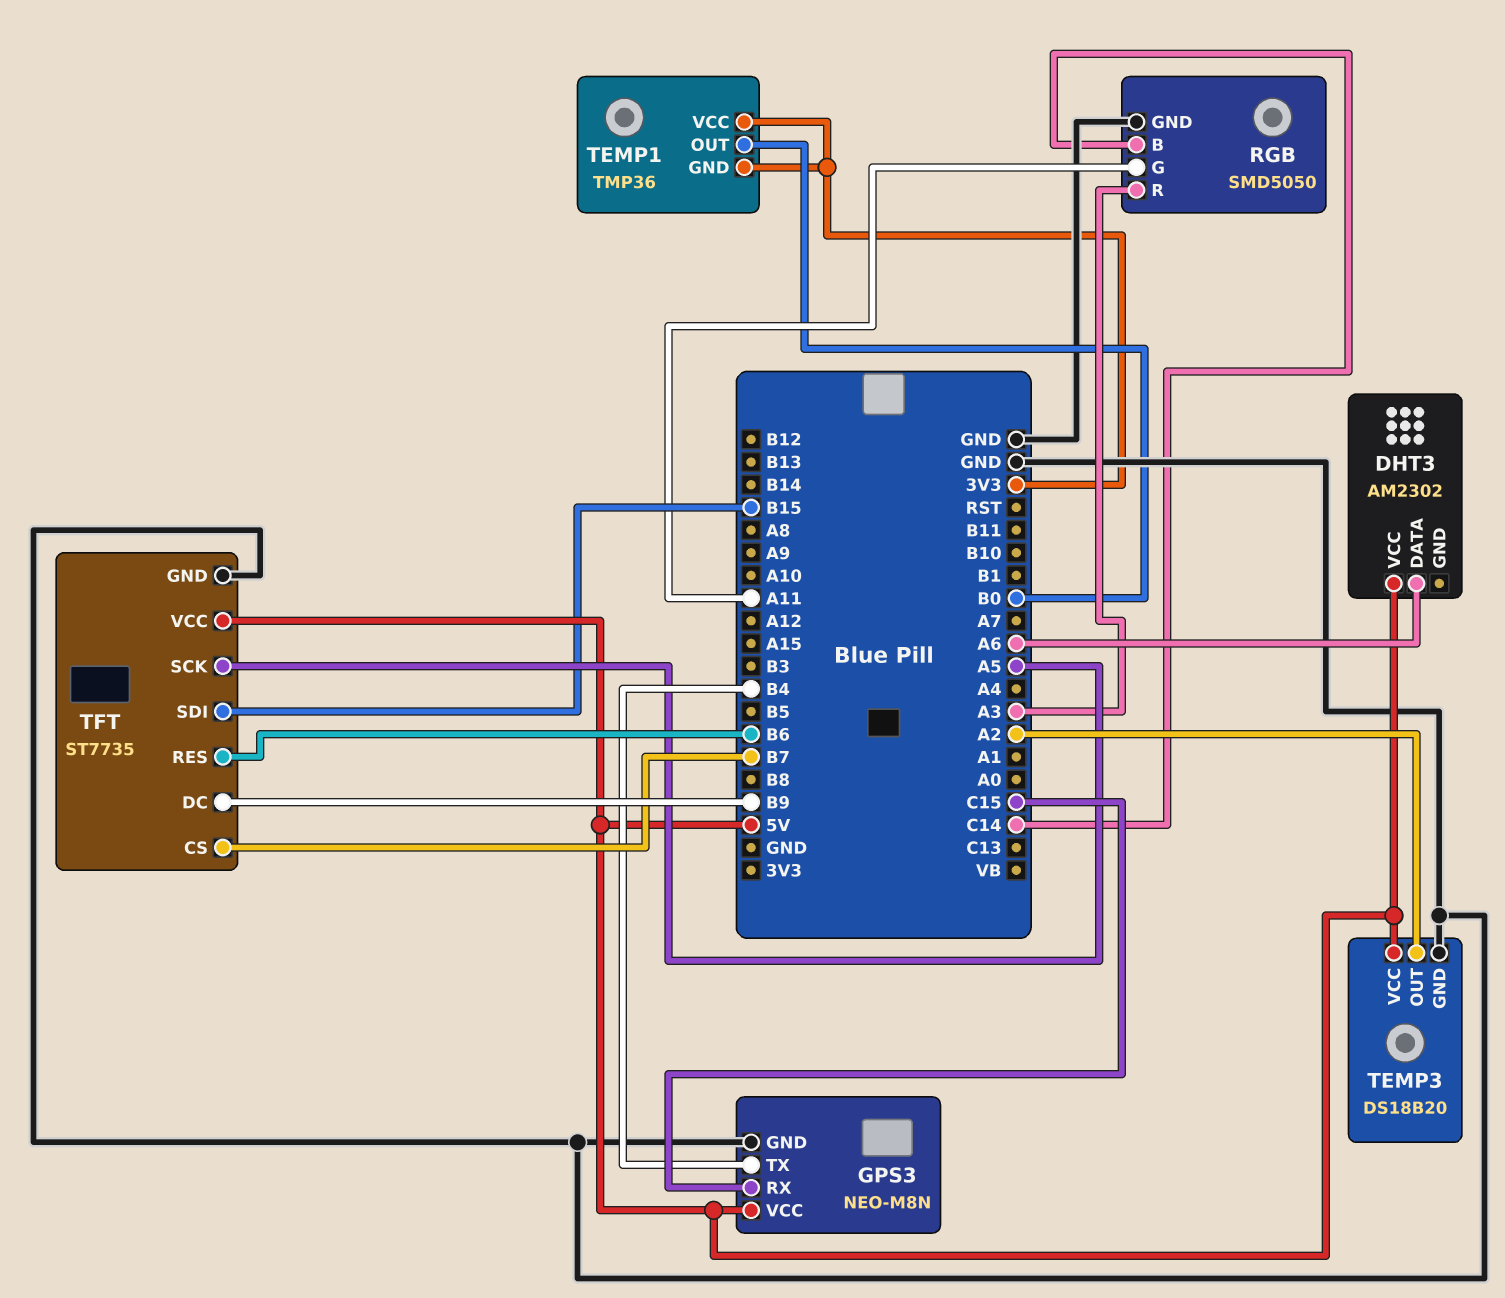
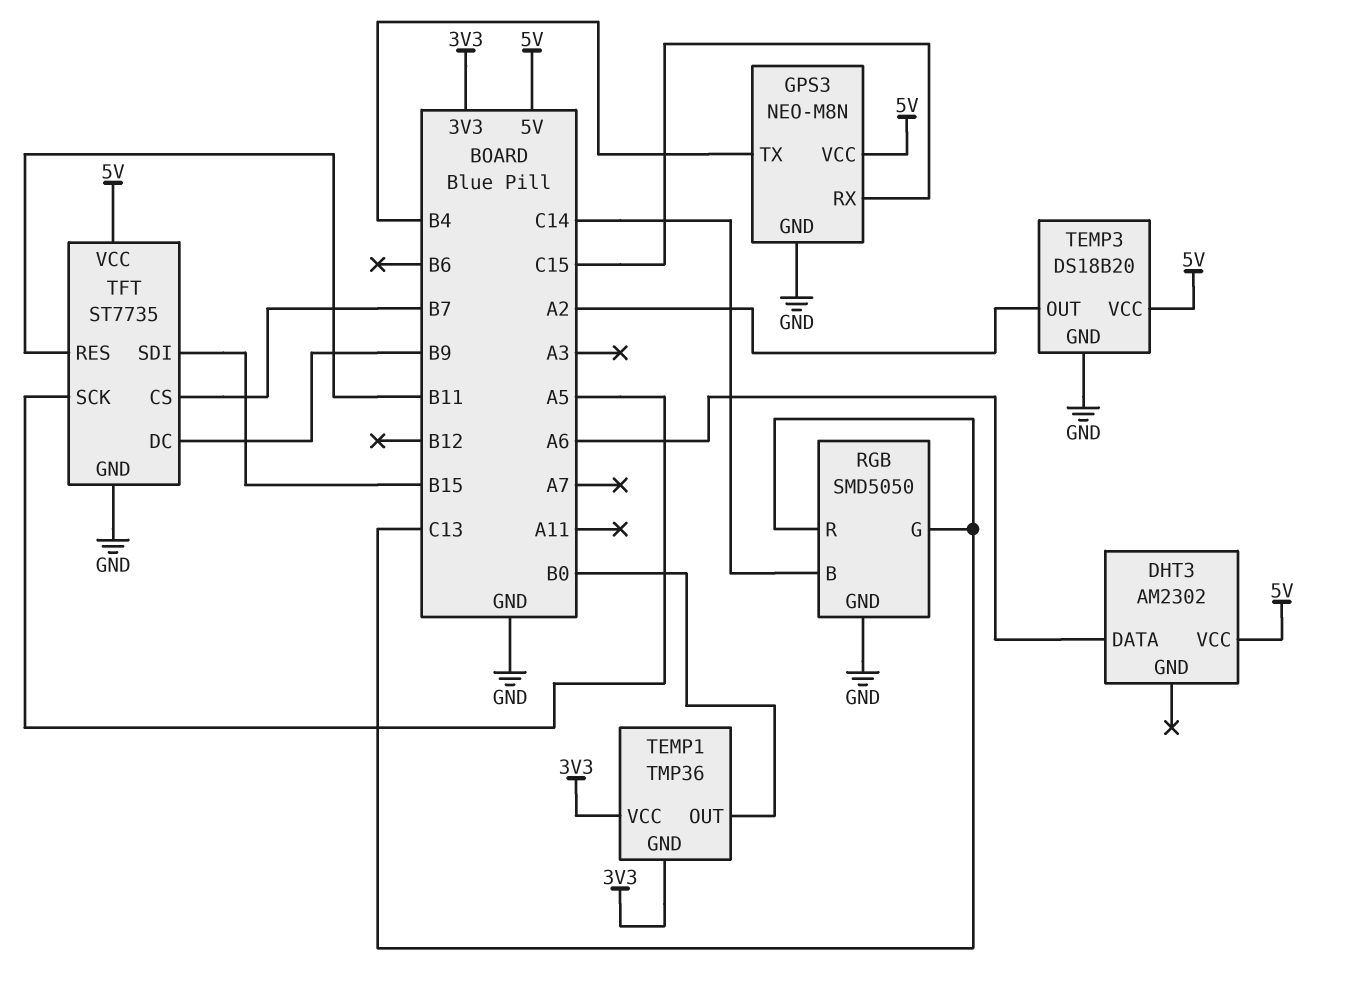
RGB pin G: A11 -> C13
RGB pin R: A3 -> C13
TFT pin RES: B6 -> B11

